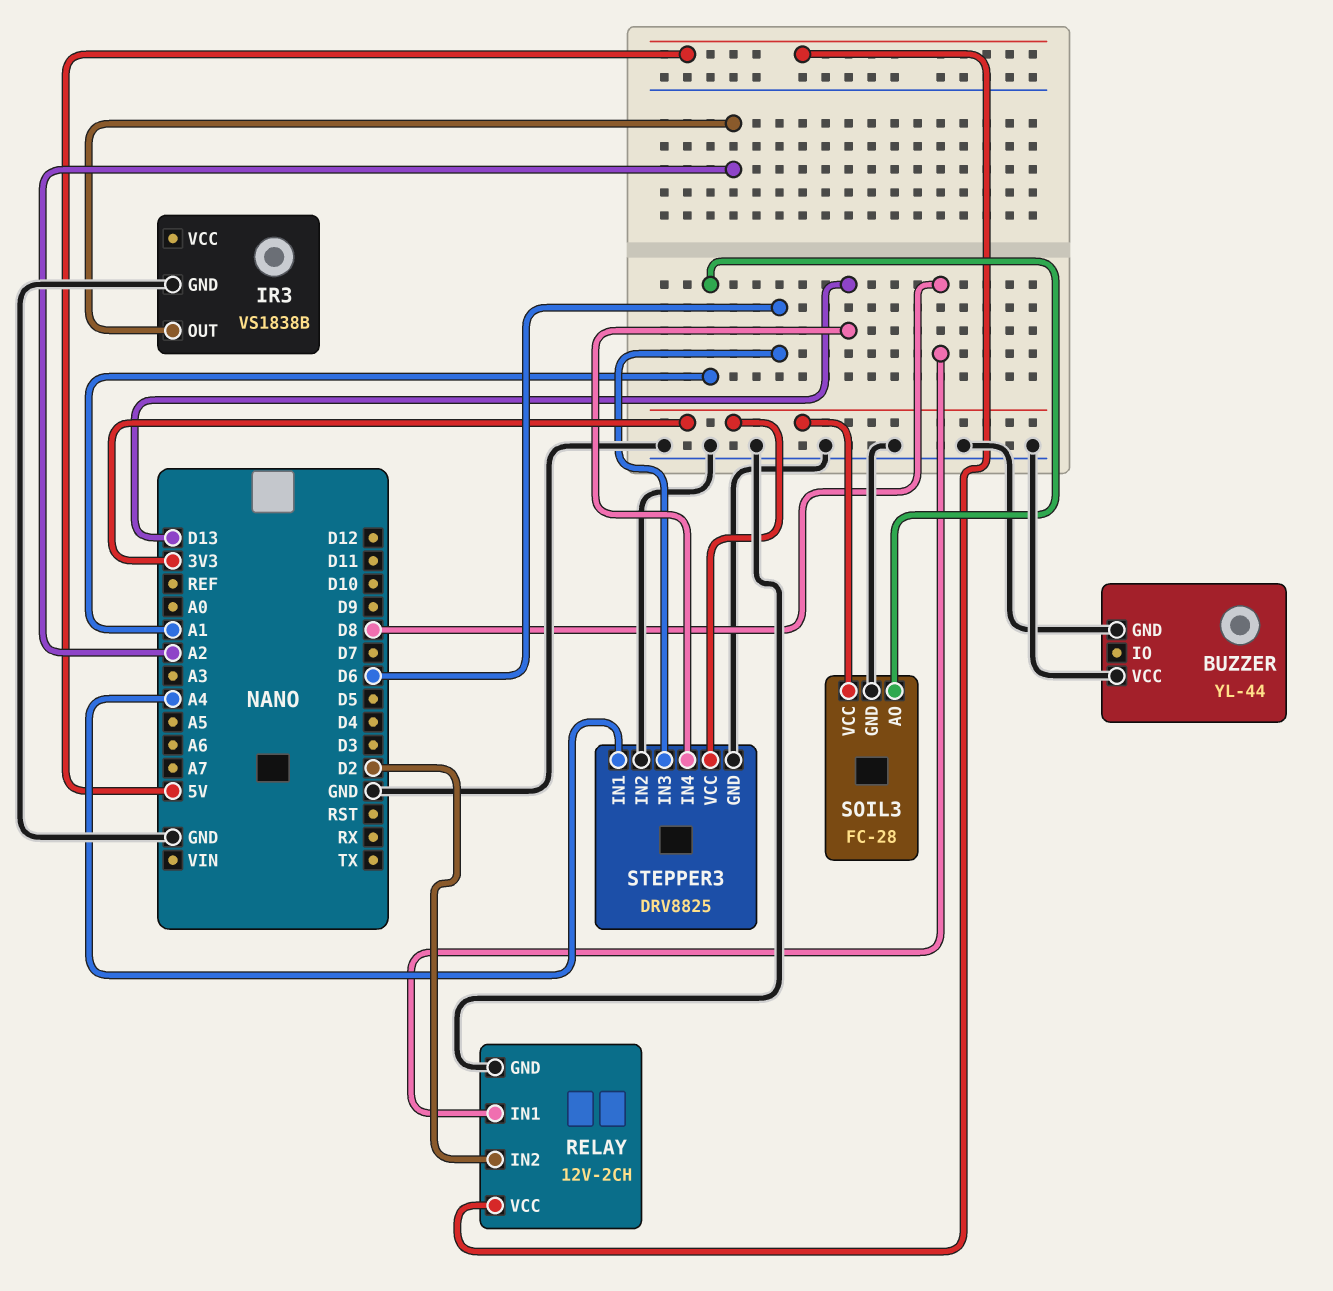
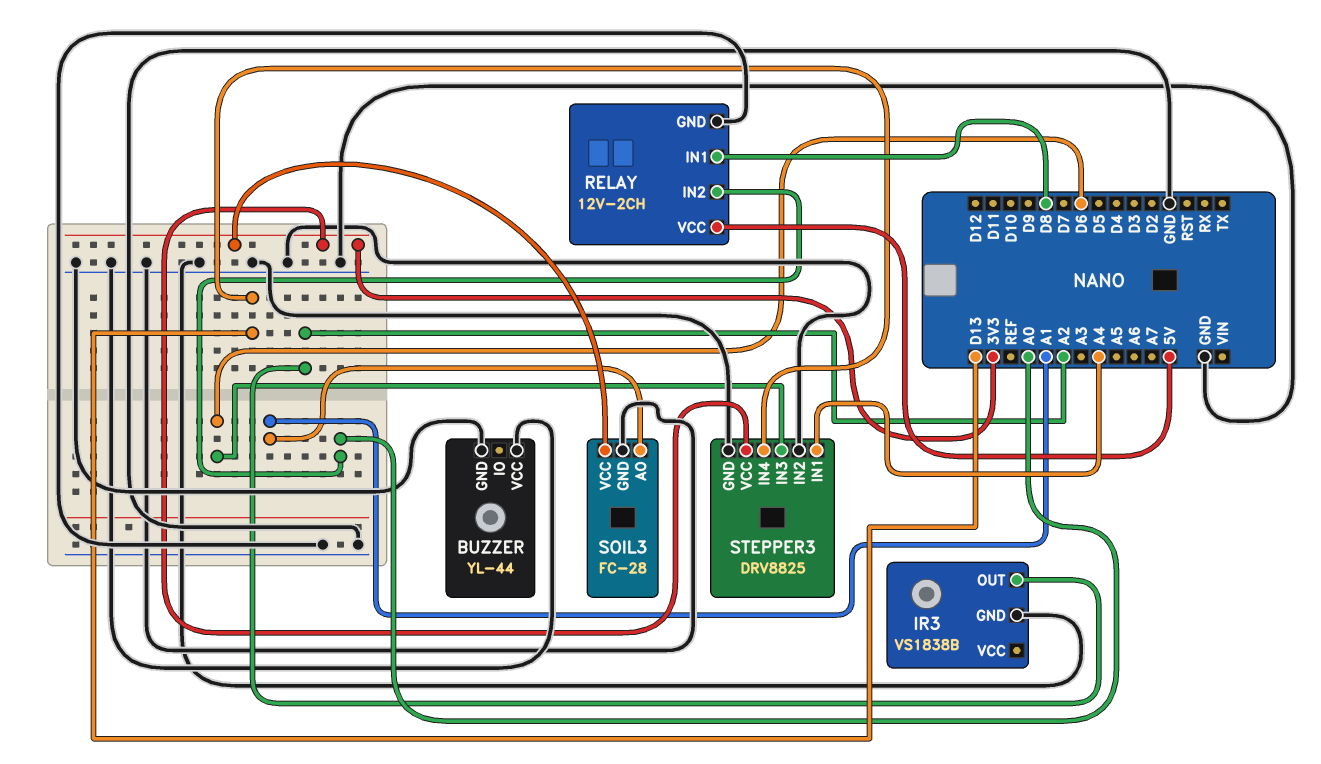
RELAY pin IN2: D2 -> A0

